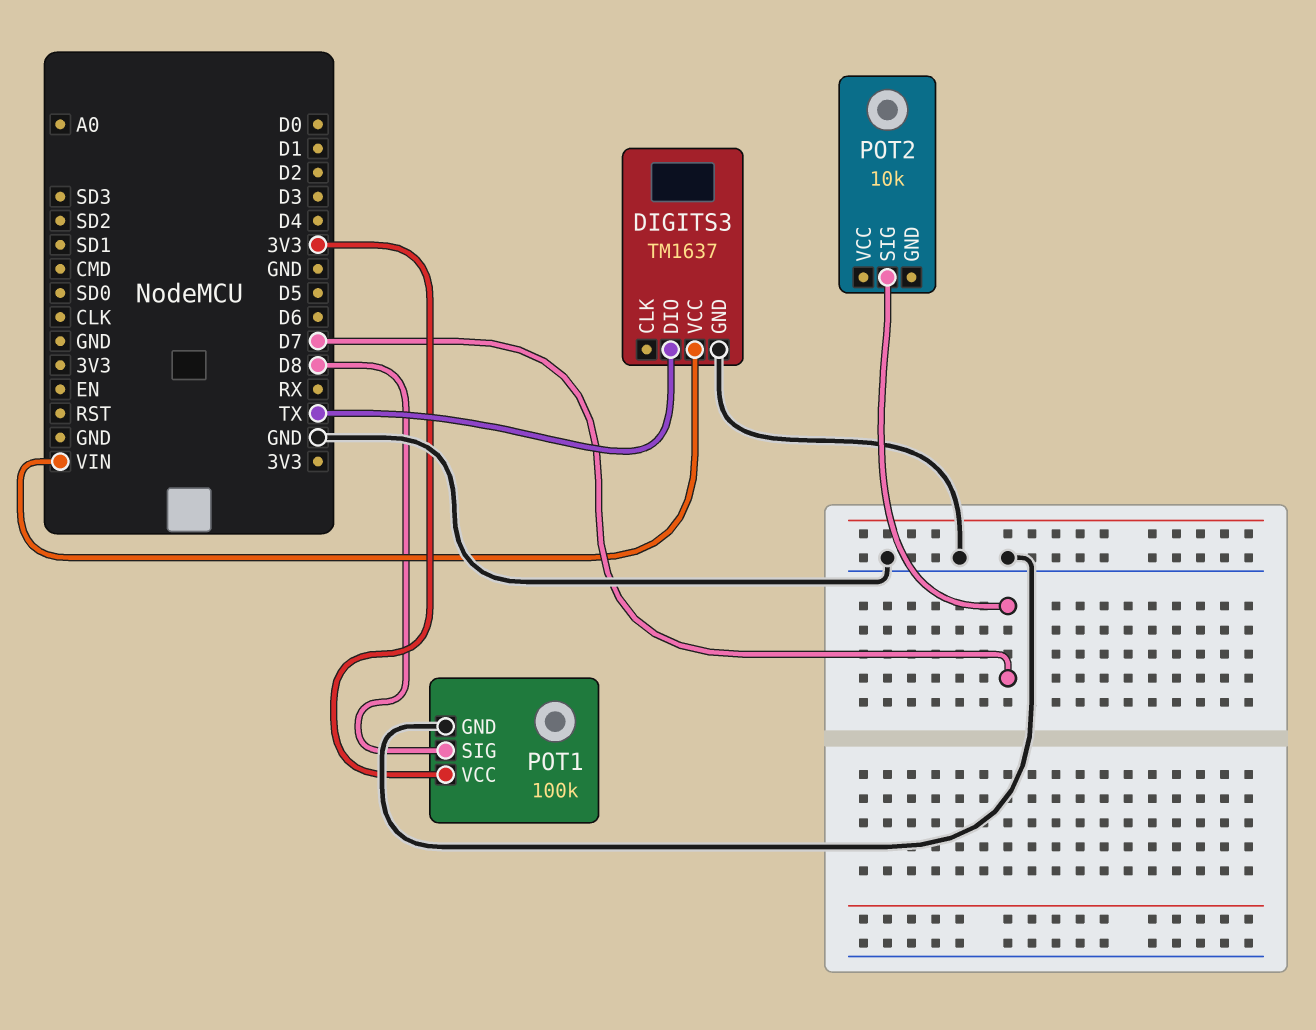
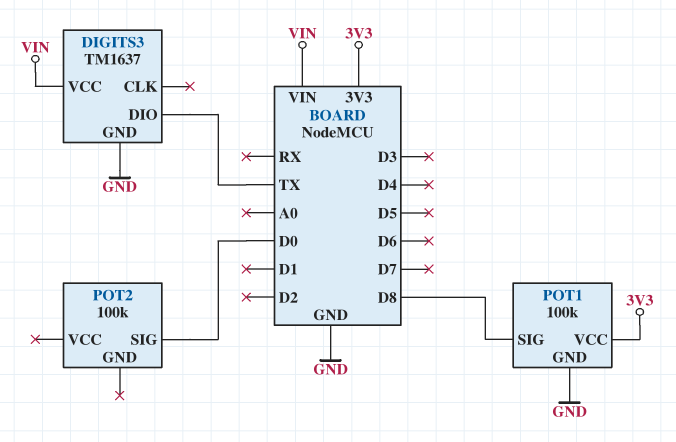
POT2: 10k -> 100k
POT2 pin SIG: D7 -> D0

